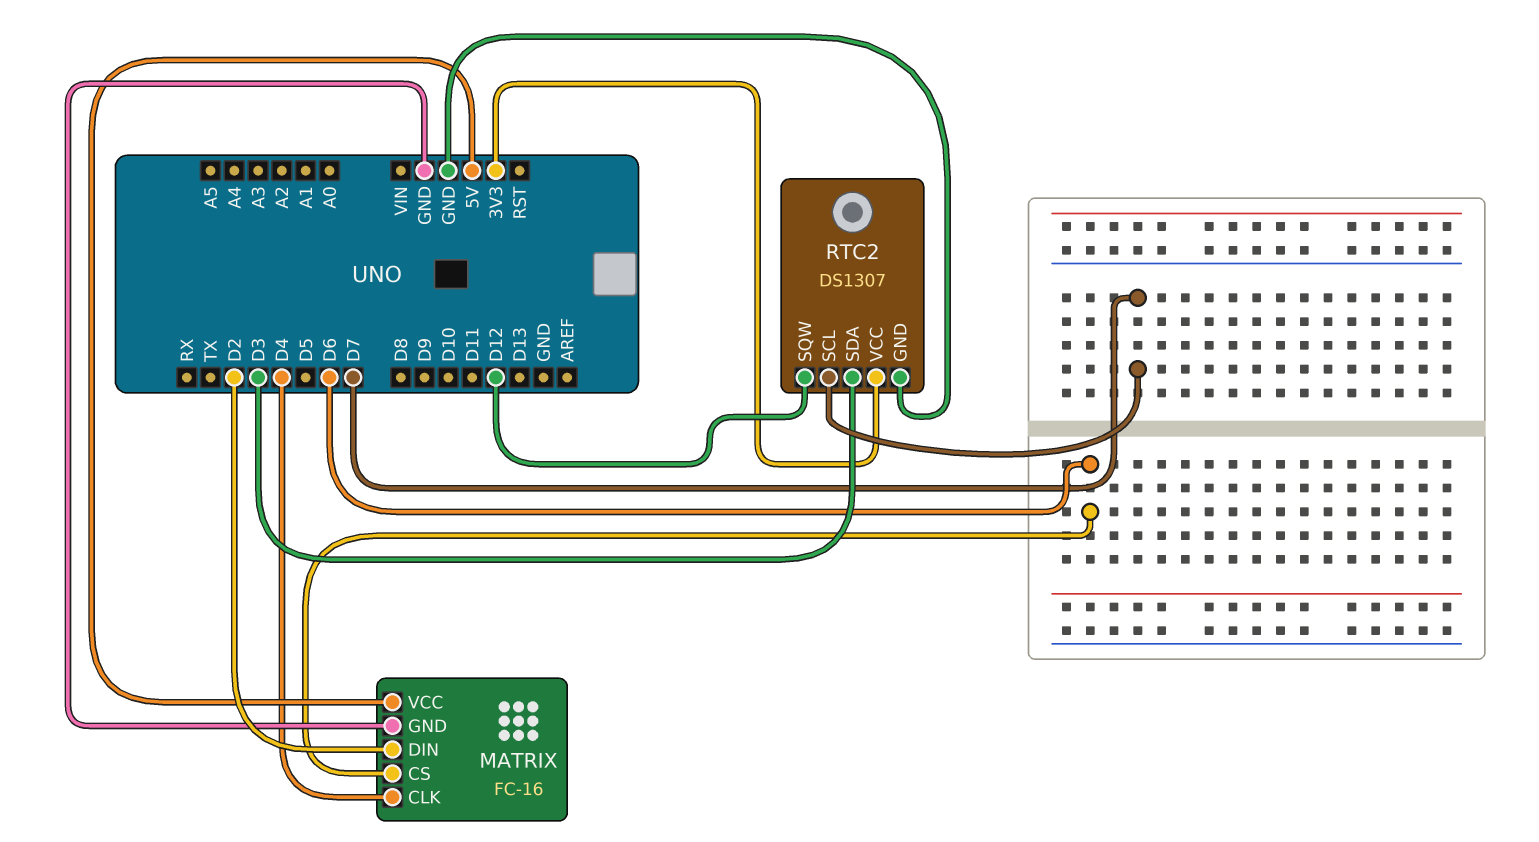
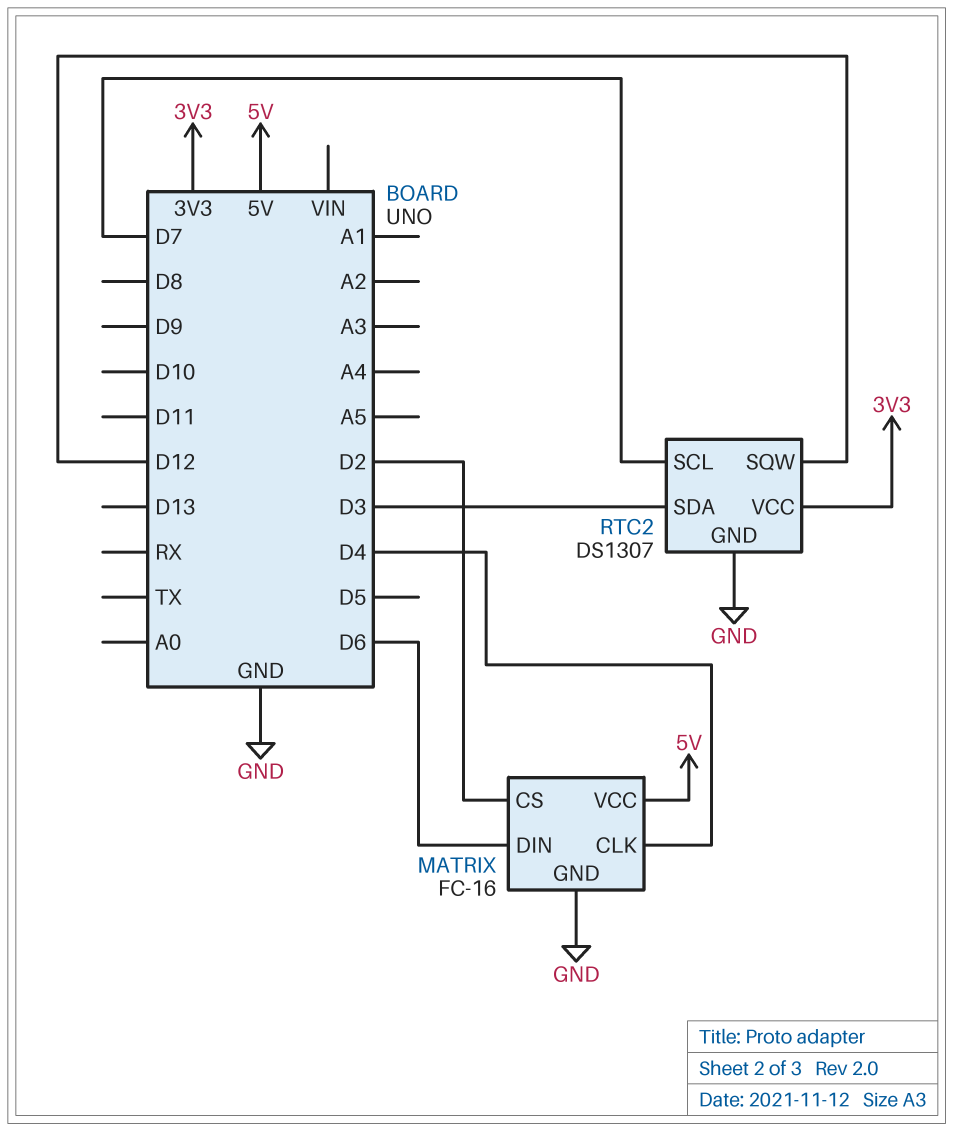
MATRIX pin CS: D6 -> D2
MATRIX pin DIN: D2 -> D6

